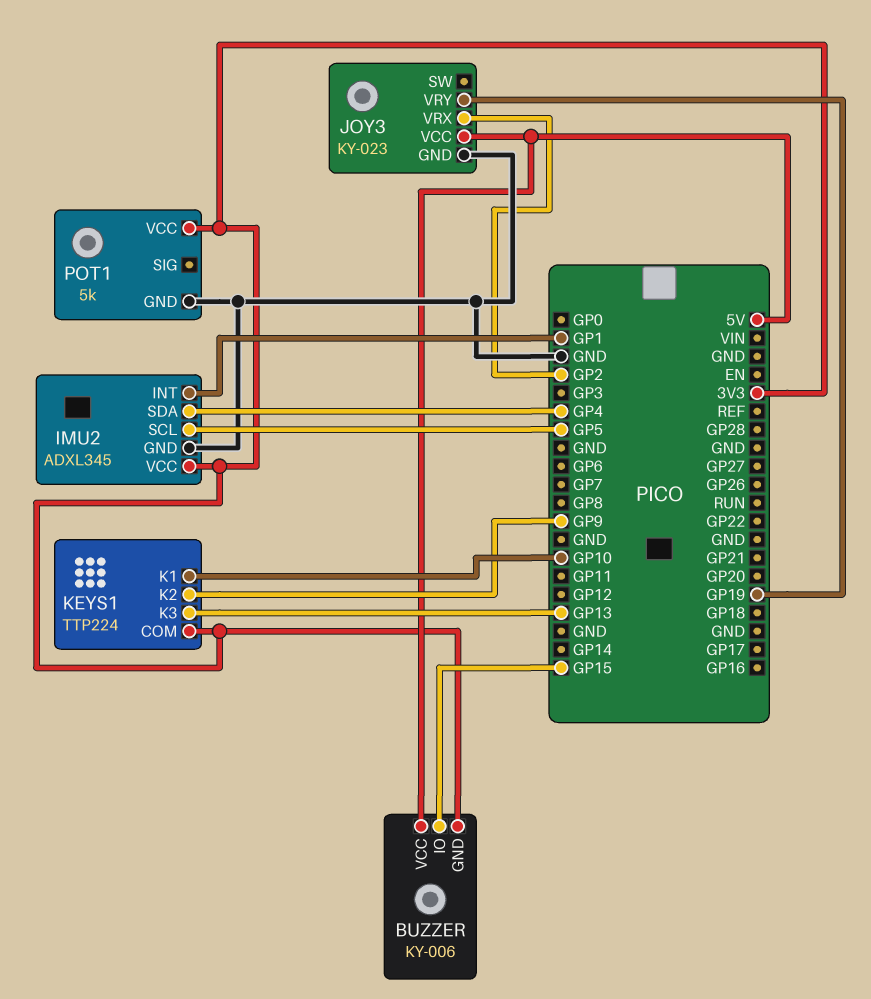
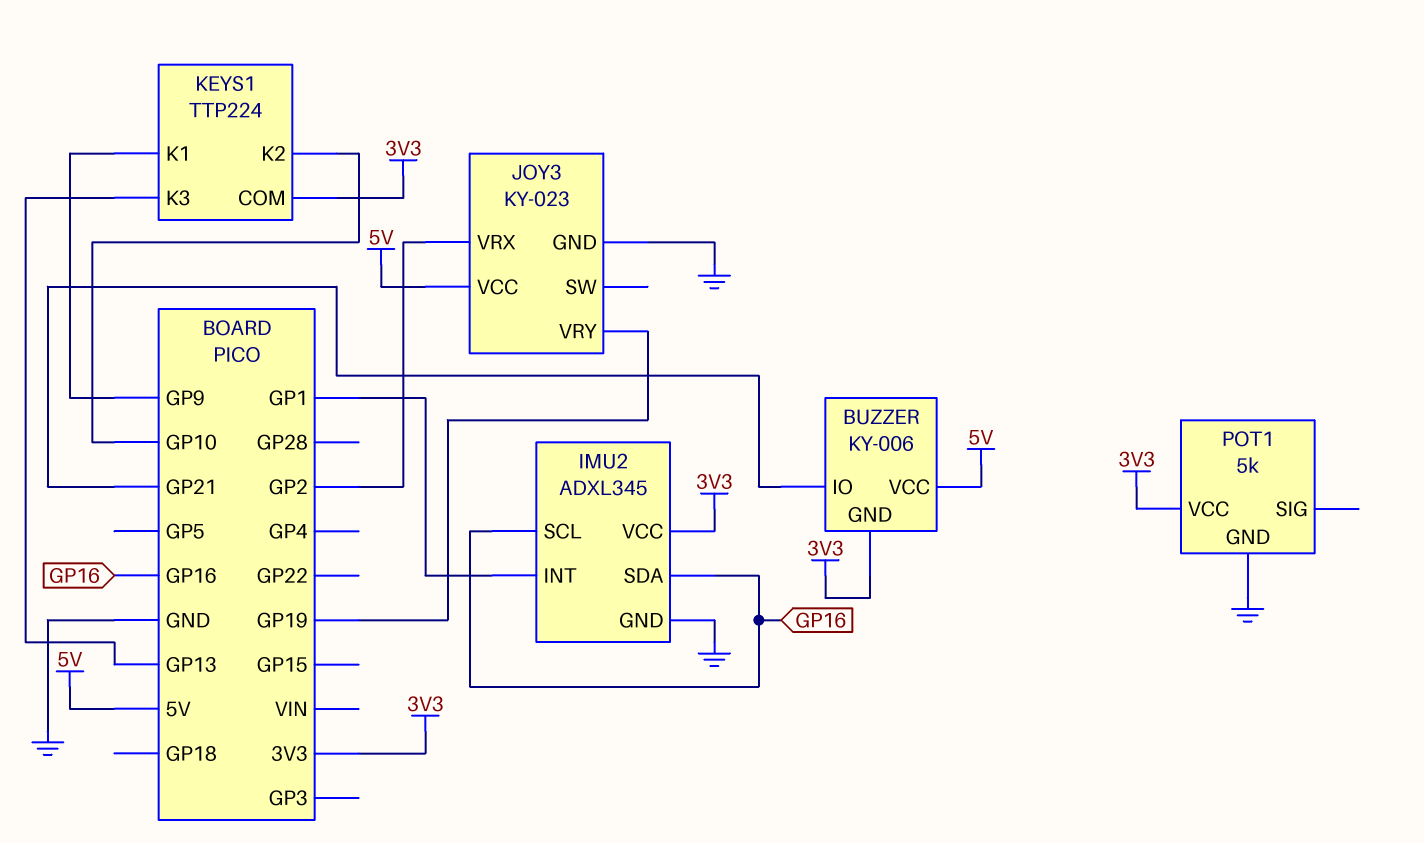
BUZZER pin IO: GP15 -> GP21
IMU2 pin SCL: GP5 -> GP16
IMU2 pin SDA: GP4 -> GP16
KEYS1 pin K1: GP10 -> GP9
KEYS1 pin K2: GP9 -> GP10

